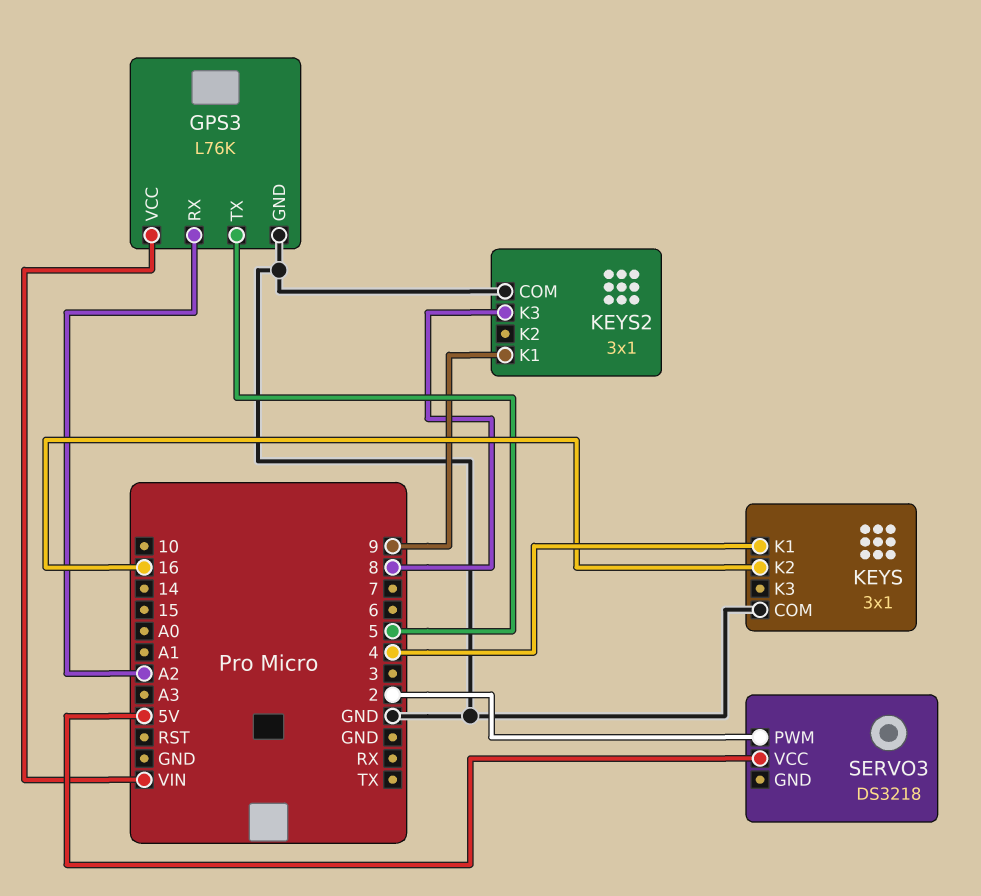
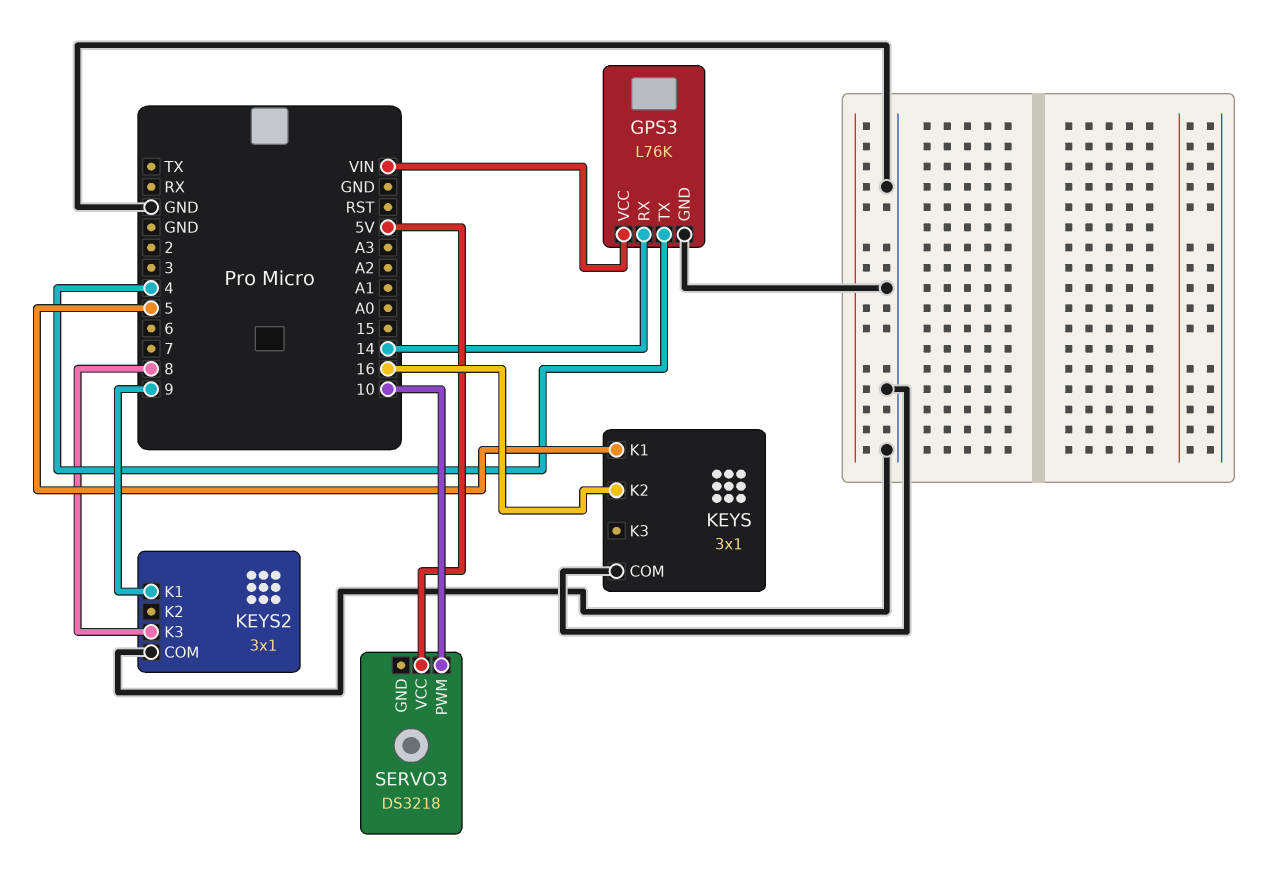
GPS3 pin RX: A2 -> 14
GPS3 pin TX: 5 -> 4
KEYS pin K1: 4 -> 5
SERVO3 pin PWM: 2 -> 10

